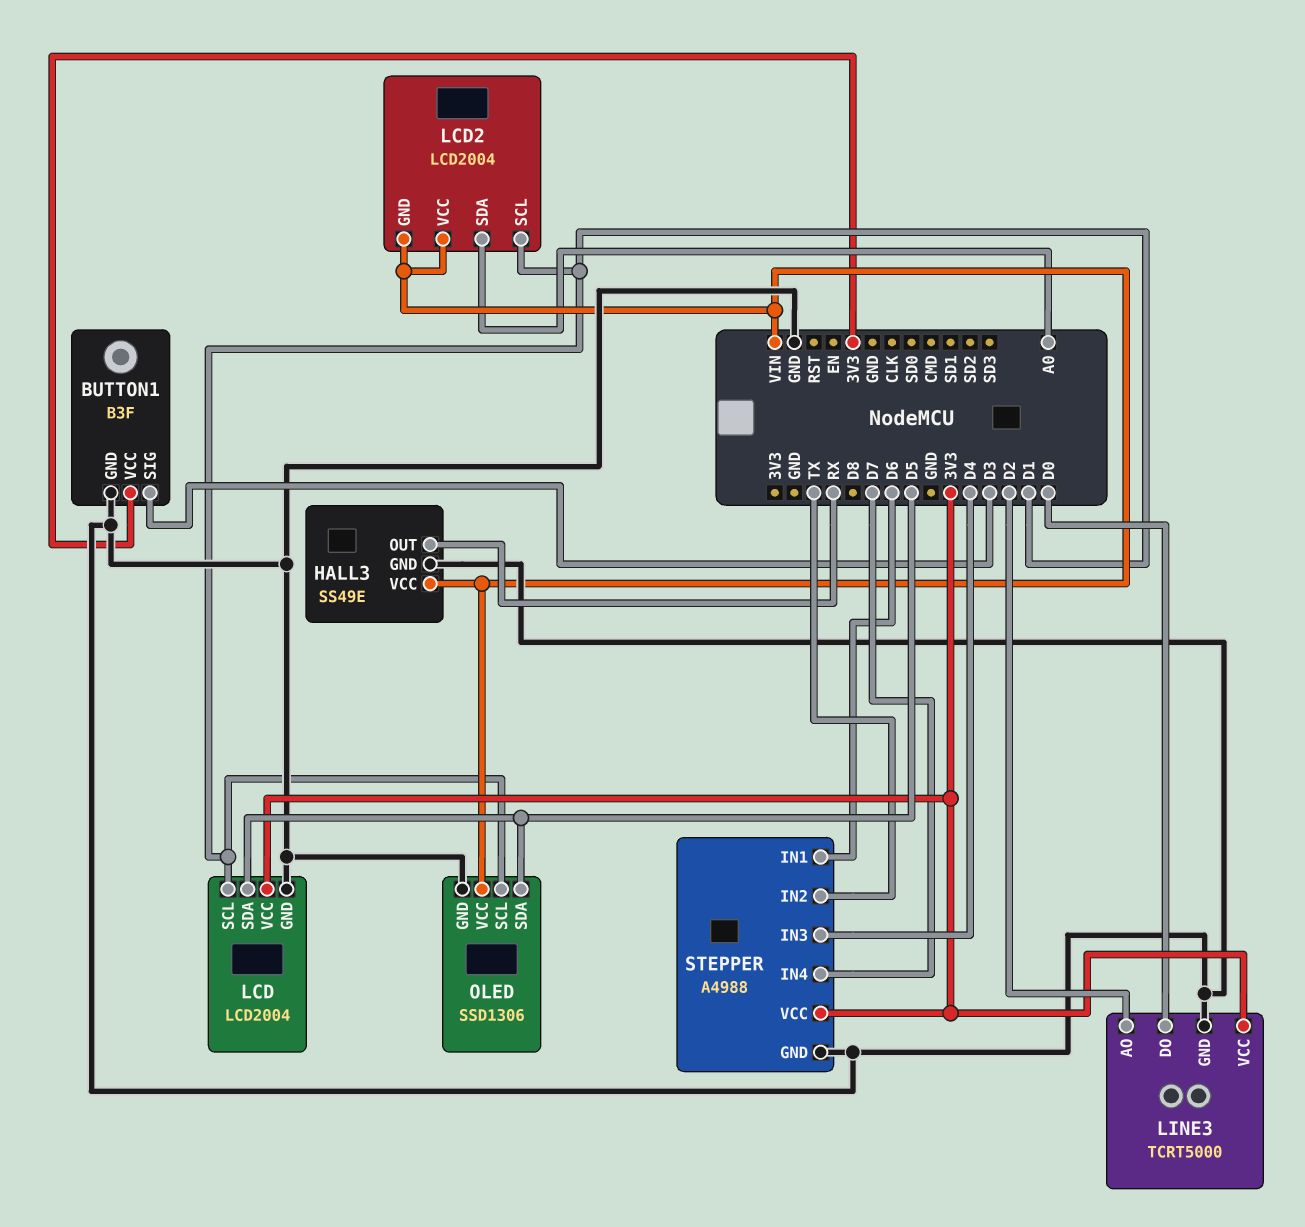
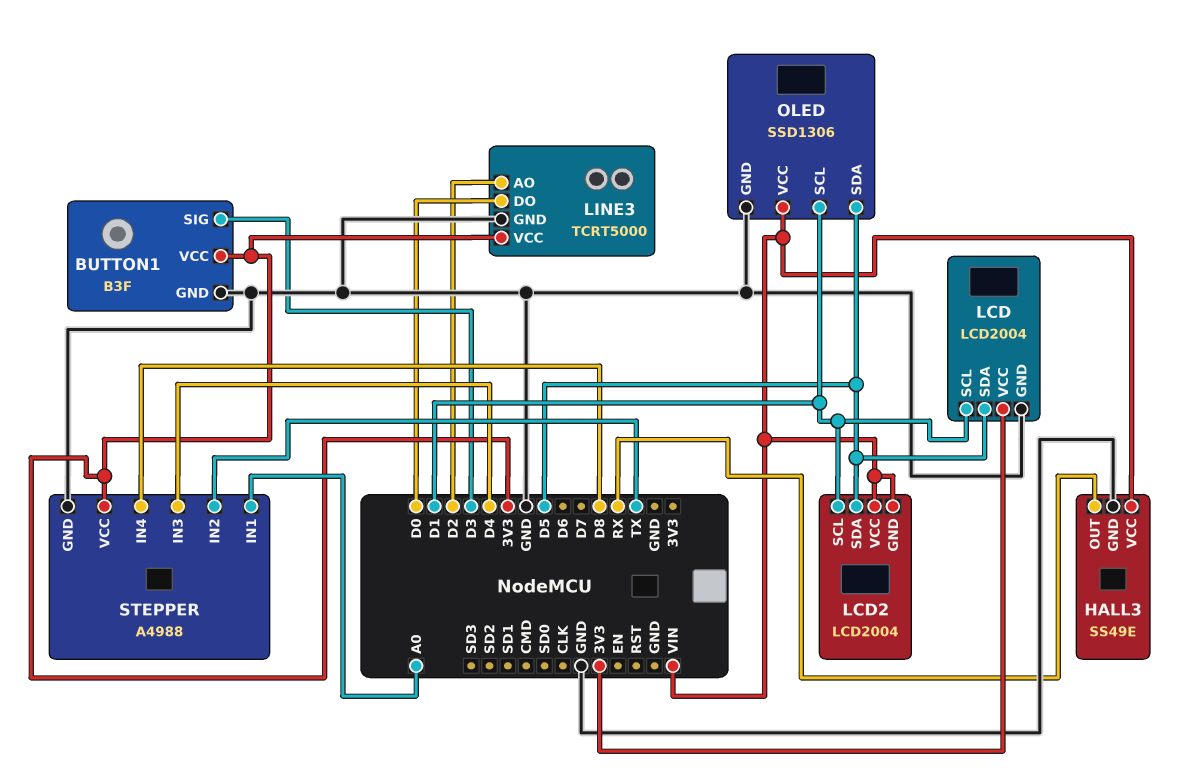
LCD2 pin SDA: A0 -> D5
STEPPER pin IN1: D6 -> A0
STEPPER pin IN4: D7 -> D8

